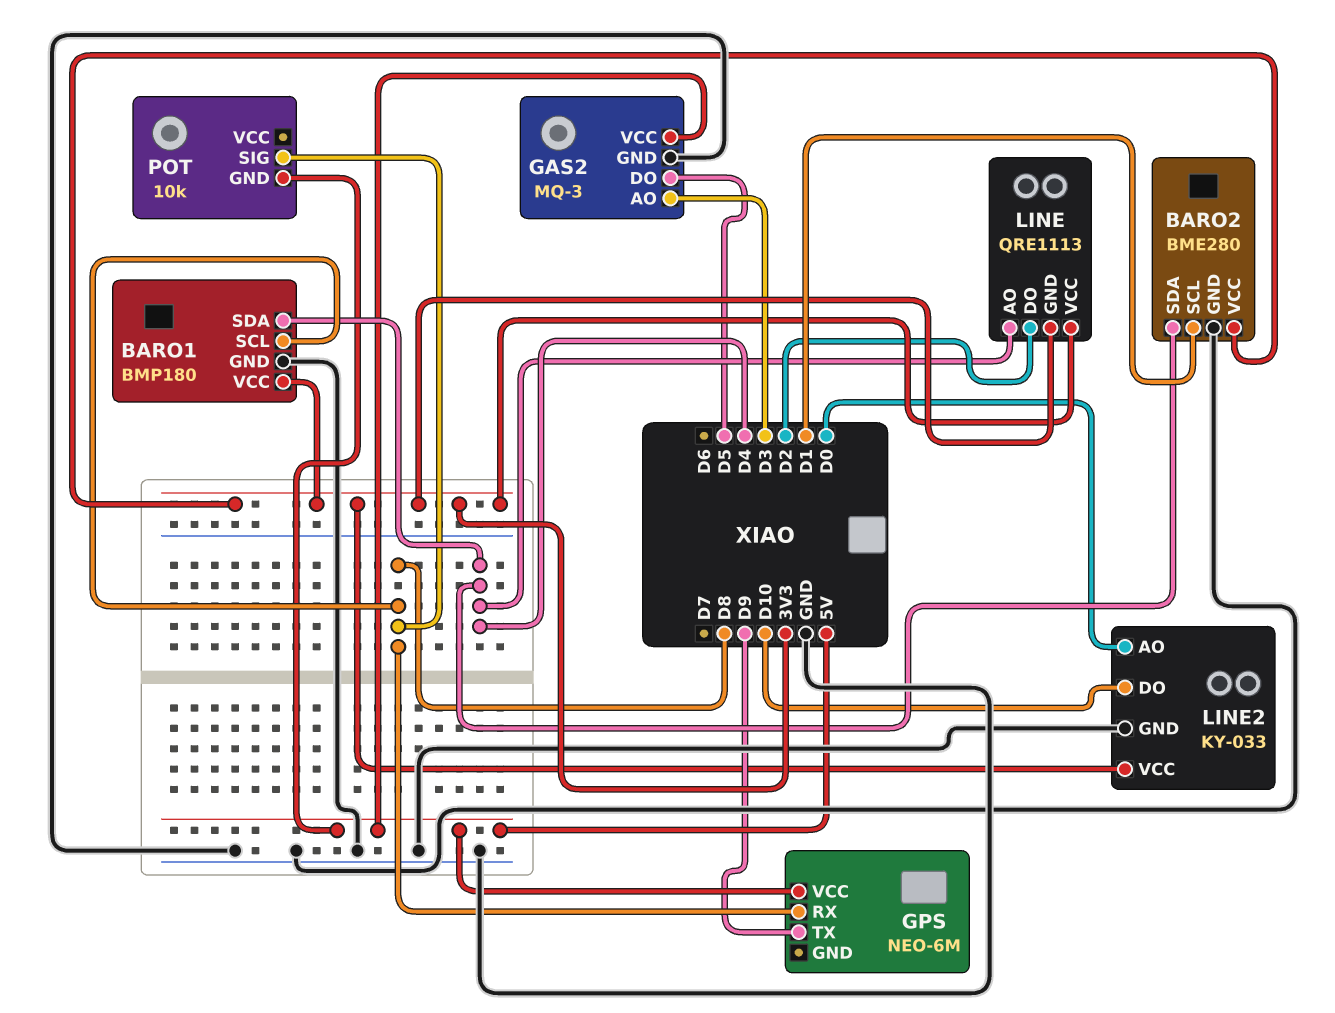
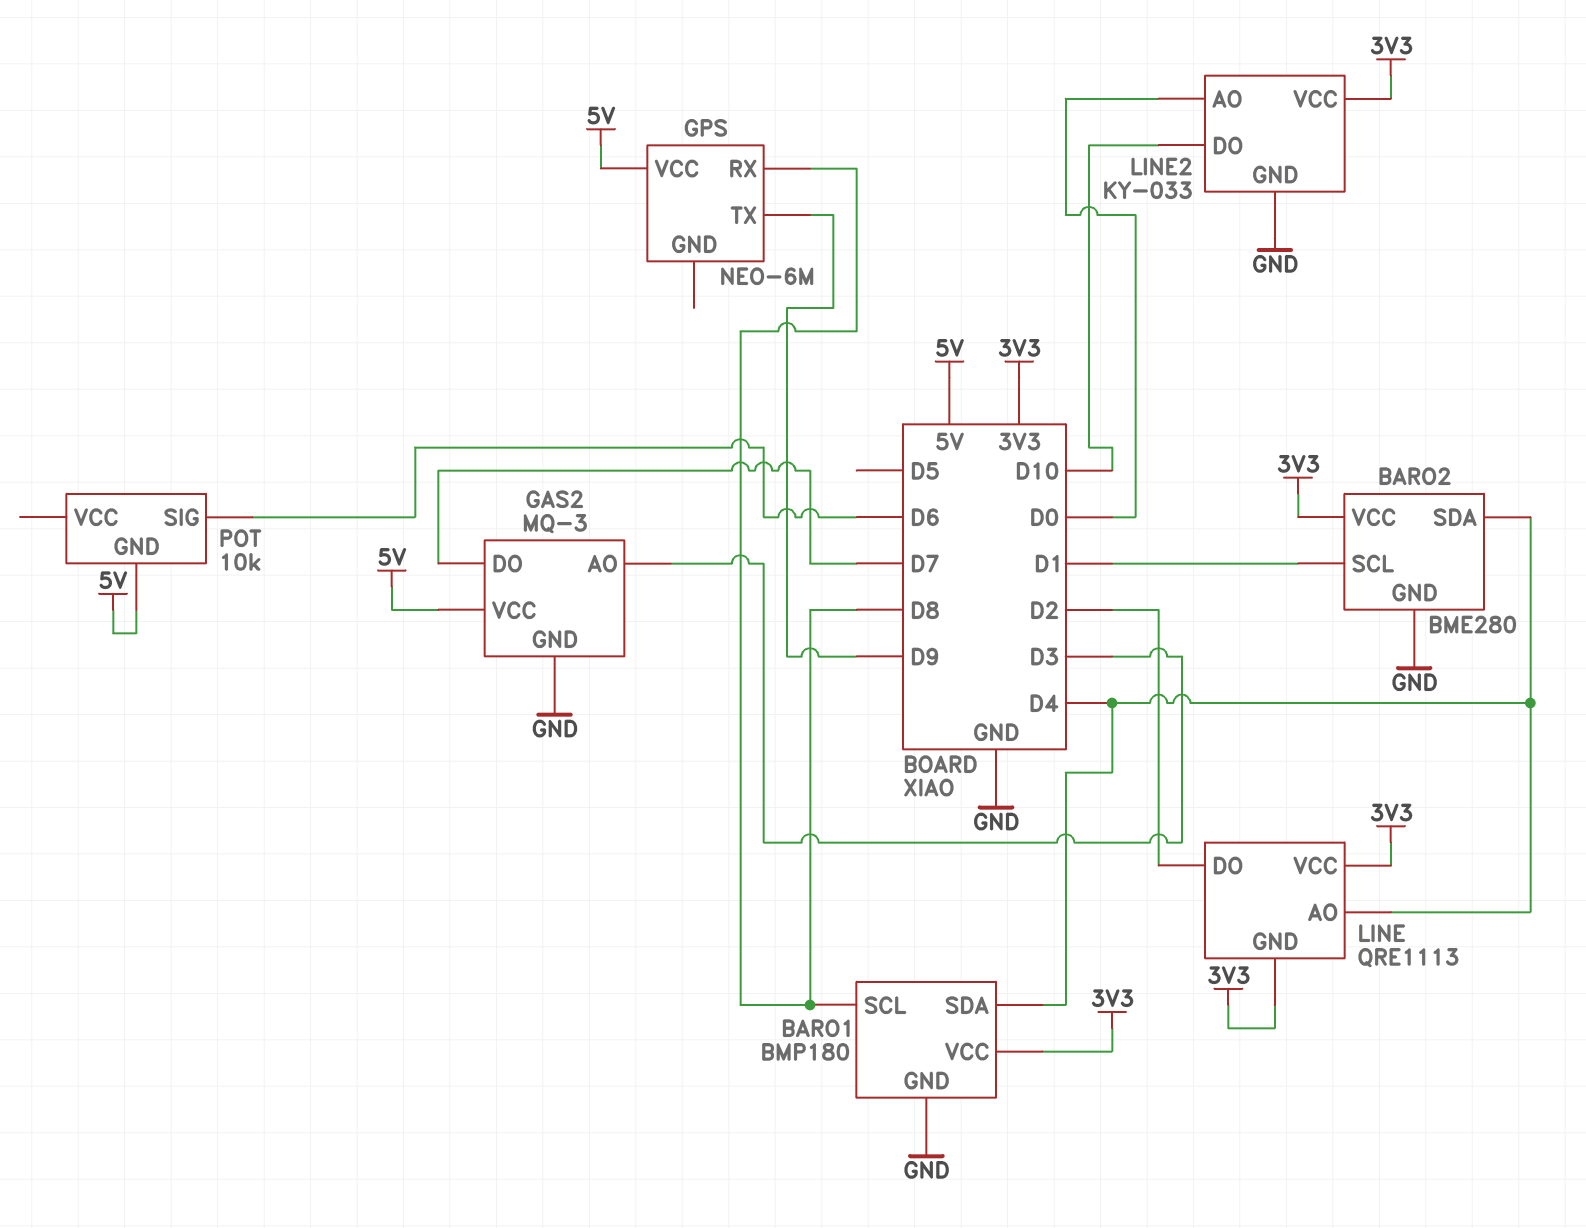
GAS2 pin DO: D5 -> D7
POT pin SIG: D8 -> D6

